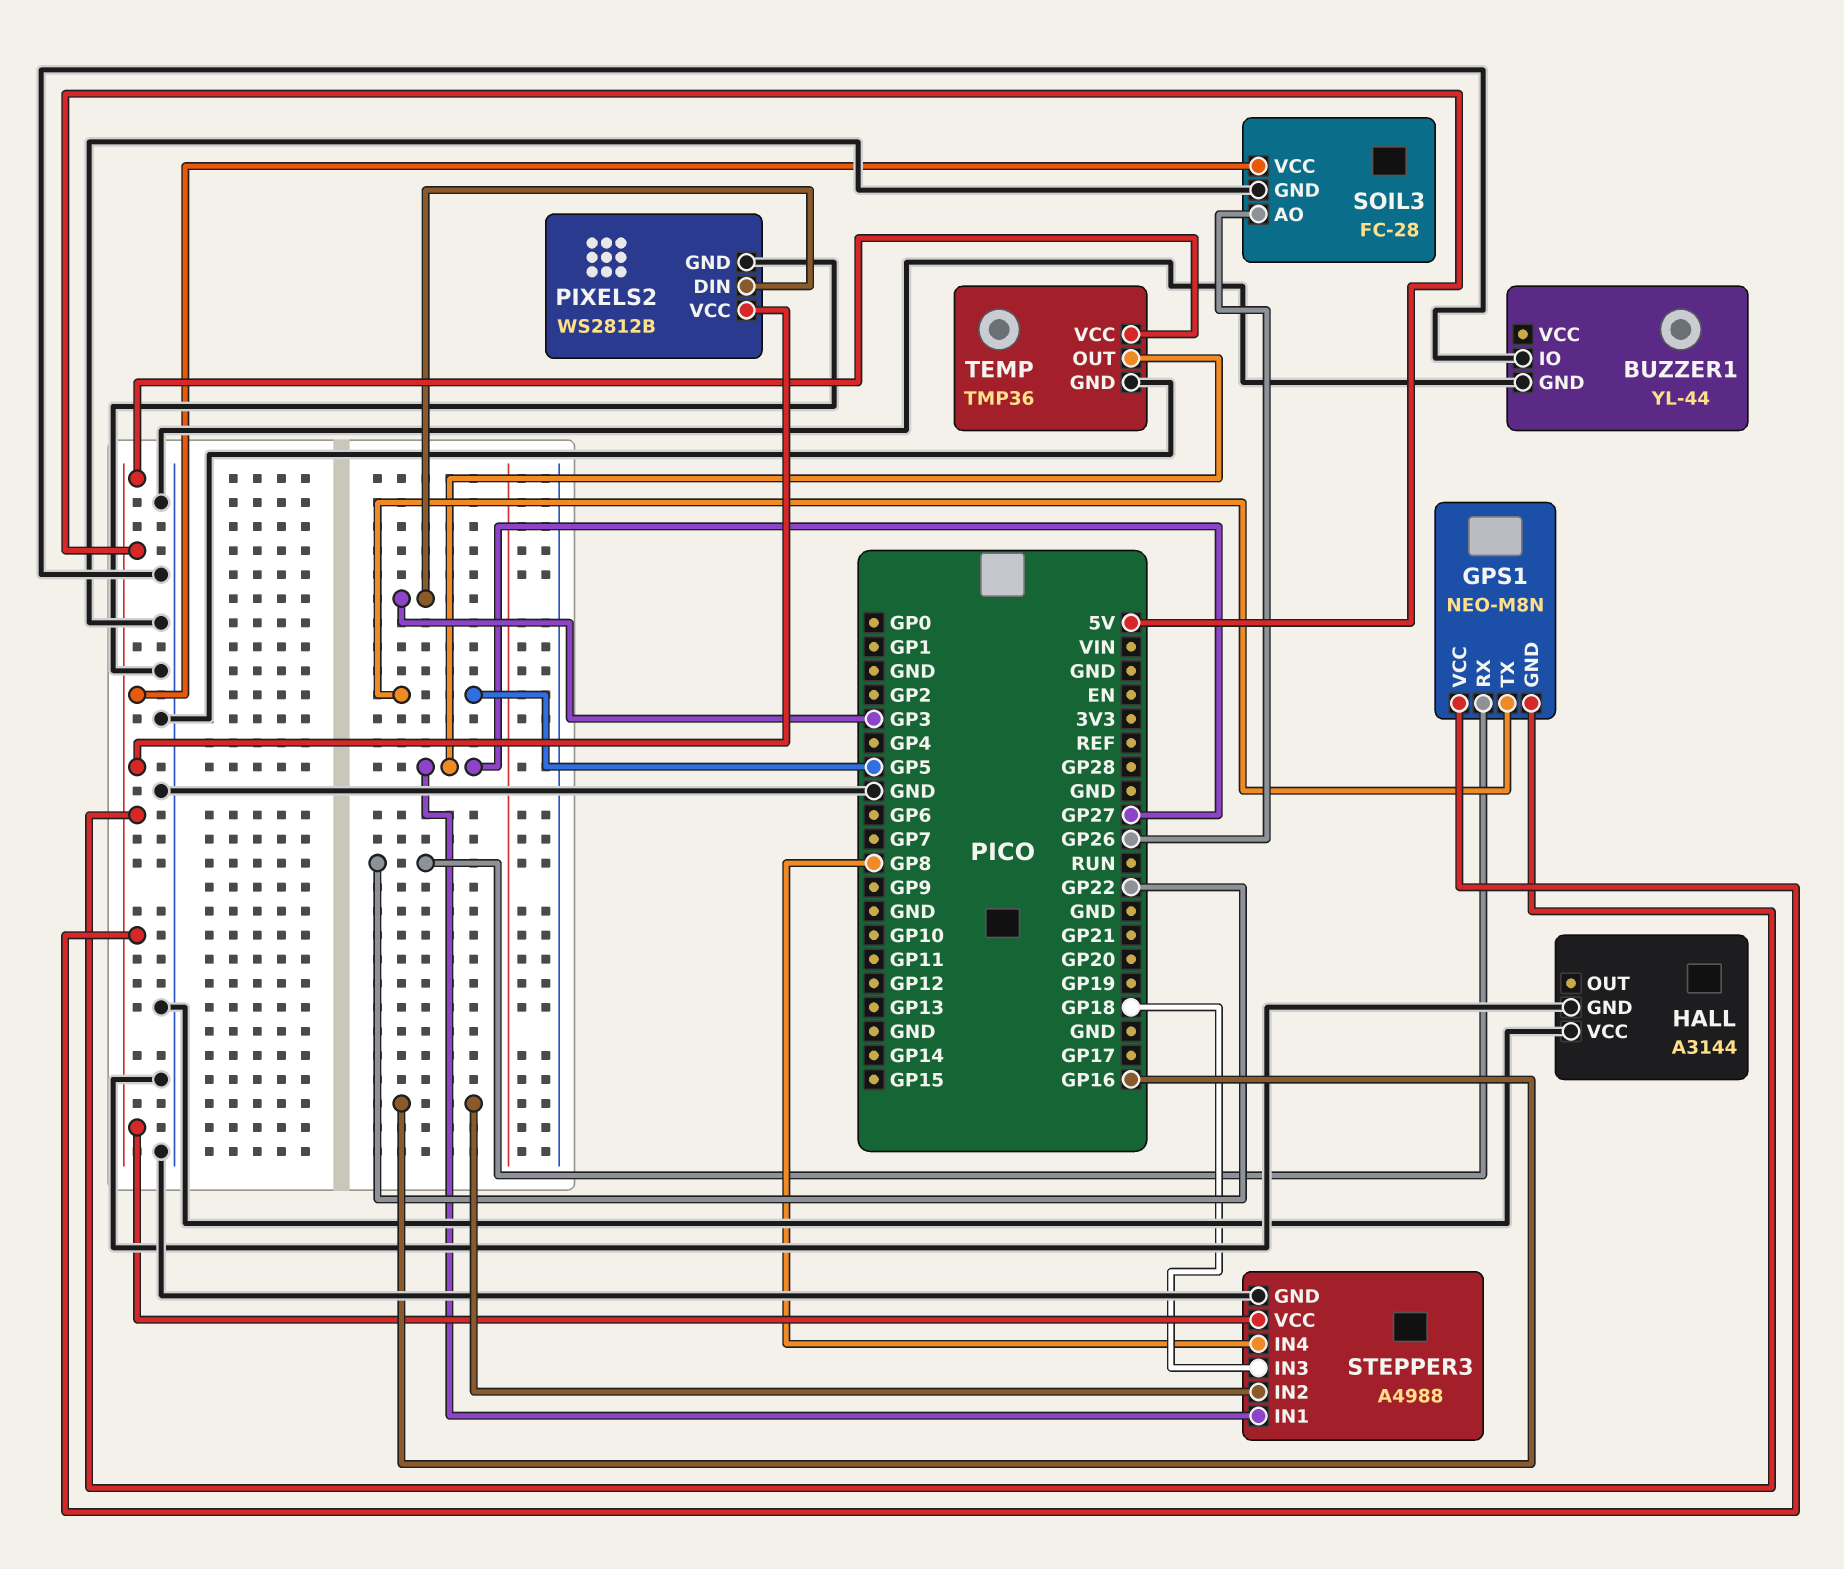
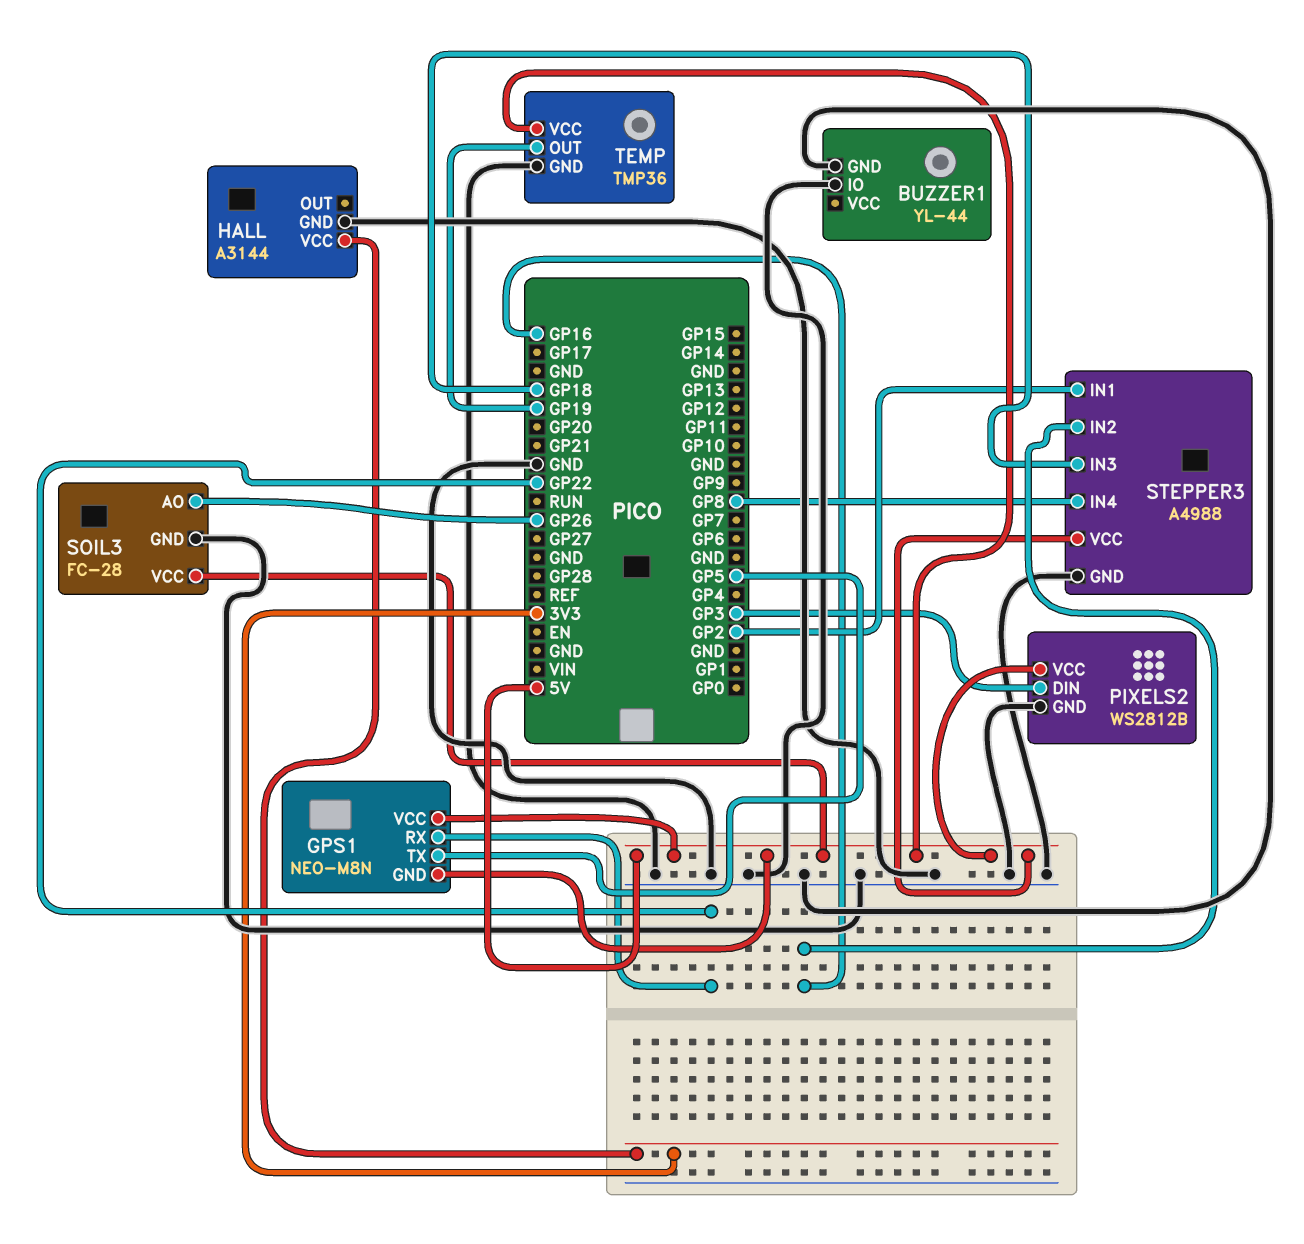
HALL pin VCC: GND -> 3V3
STEPPER3 pin IN1: GP27 -> GP2
TEMP pin OUT: GP27 -> GP19

